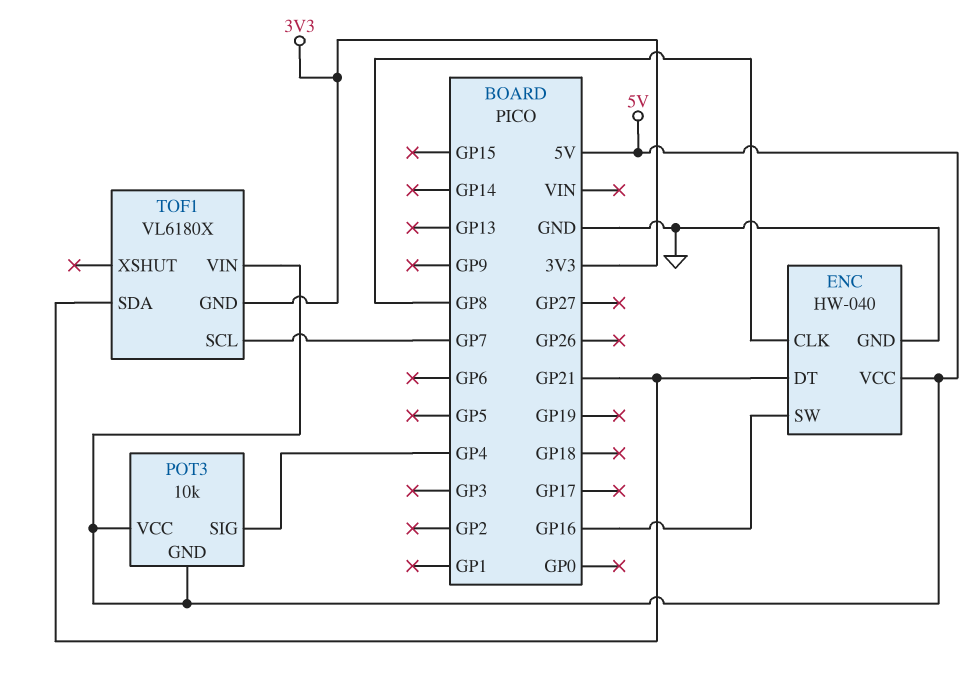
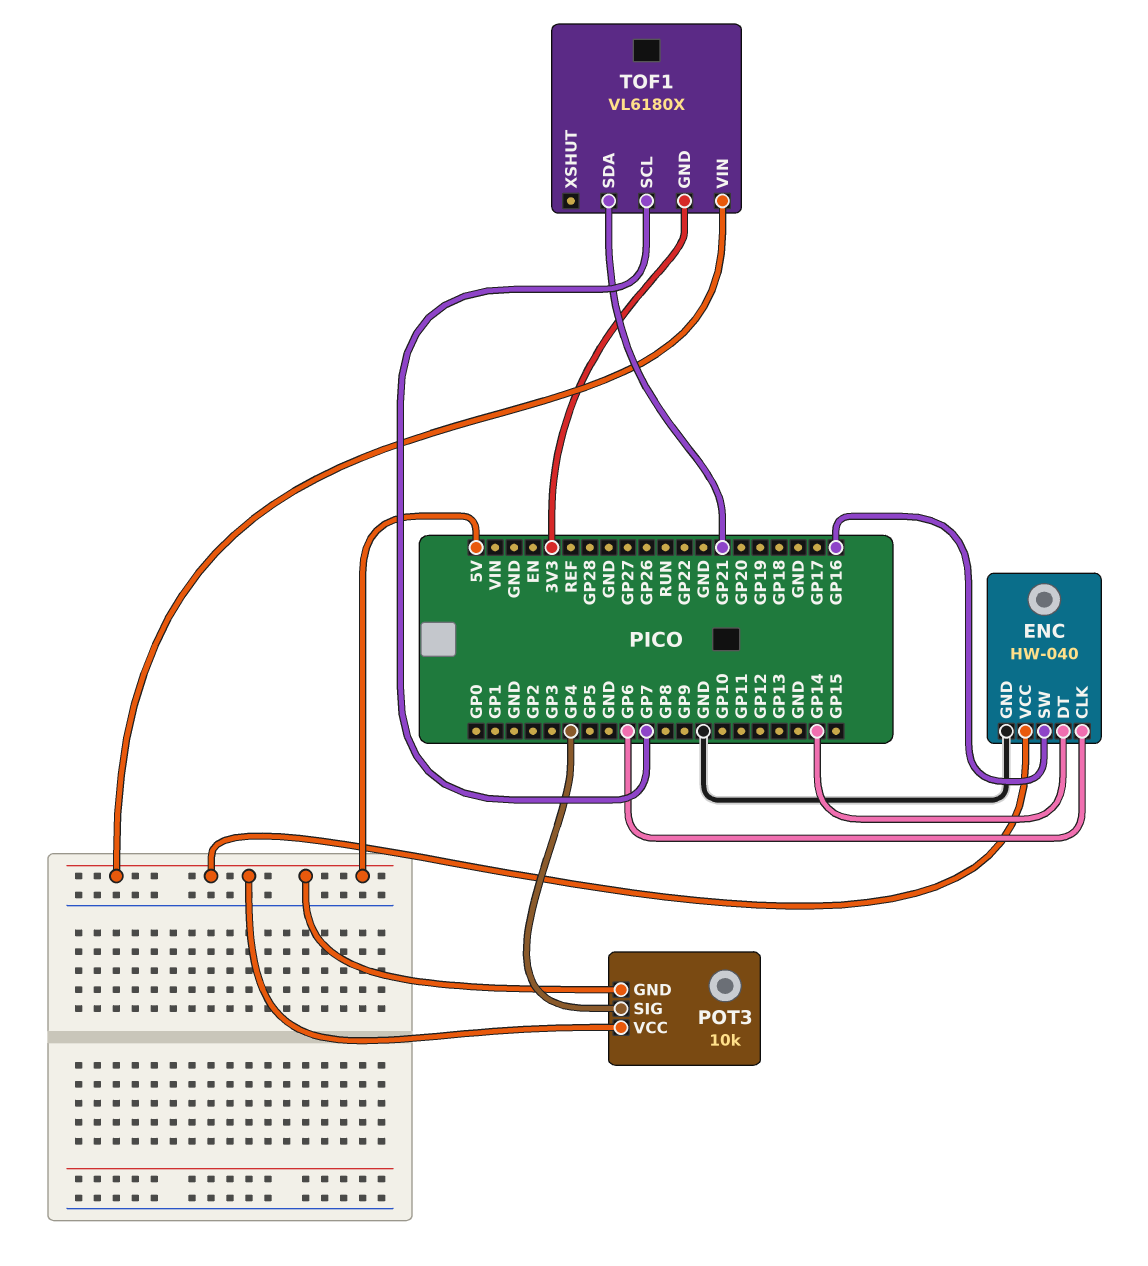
ENC pin CLK: GP8 -> GP6
ENC pin DT: GP21 -> GP14

